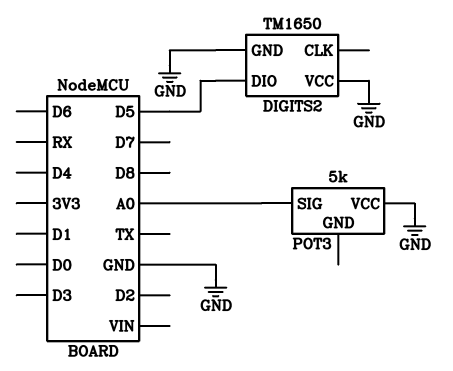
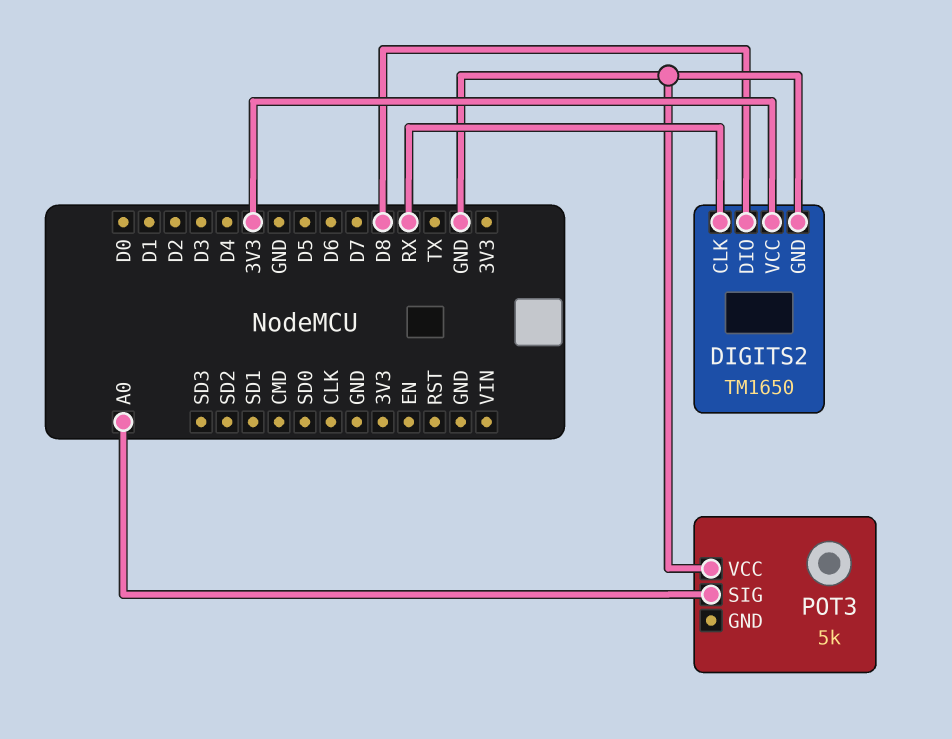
DIGITS2 pin CLK: none -> RX
DIGITS2 pin DIO: D5 -> D8
DIGITS2 pin VCC: GND -> 3V3

